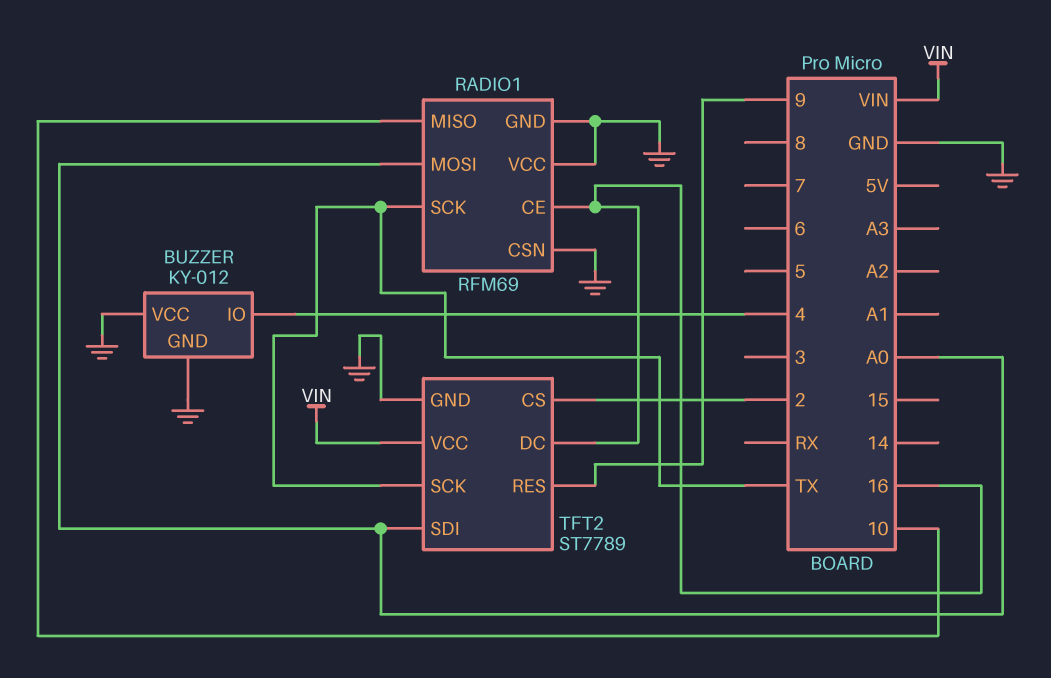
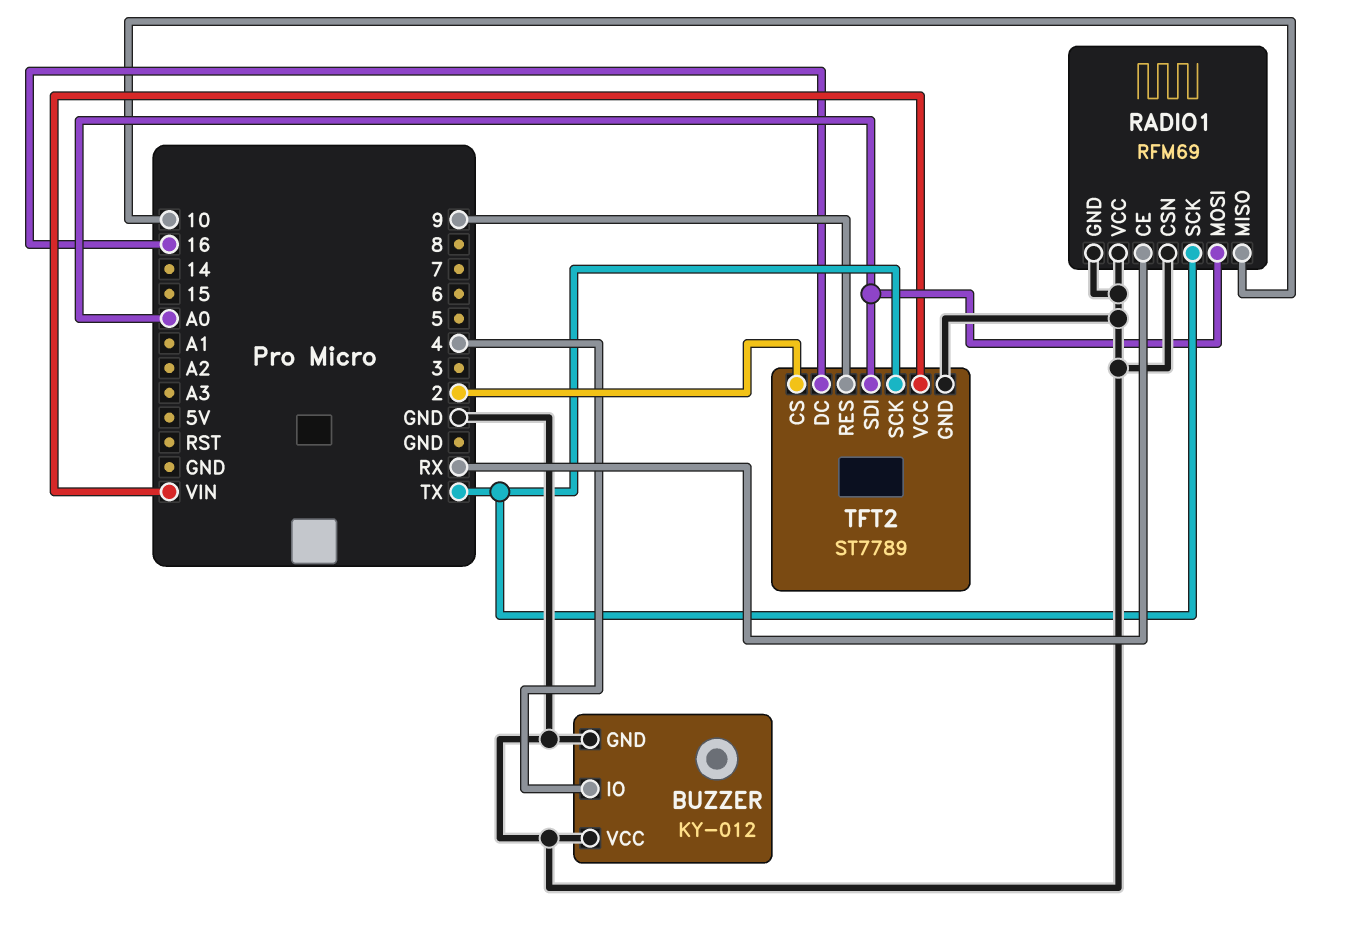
RADIO1 pin CE: 16 -> RX

